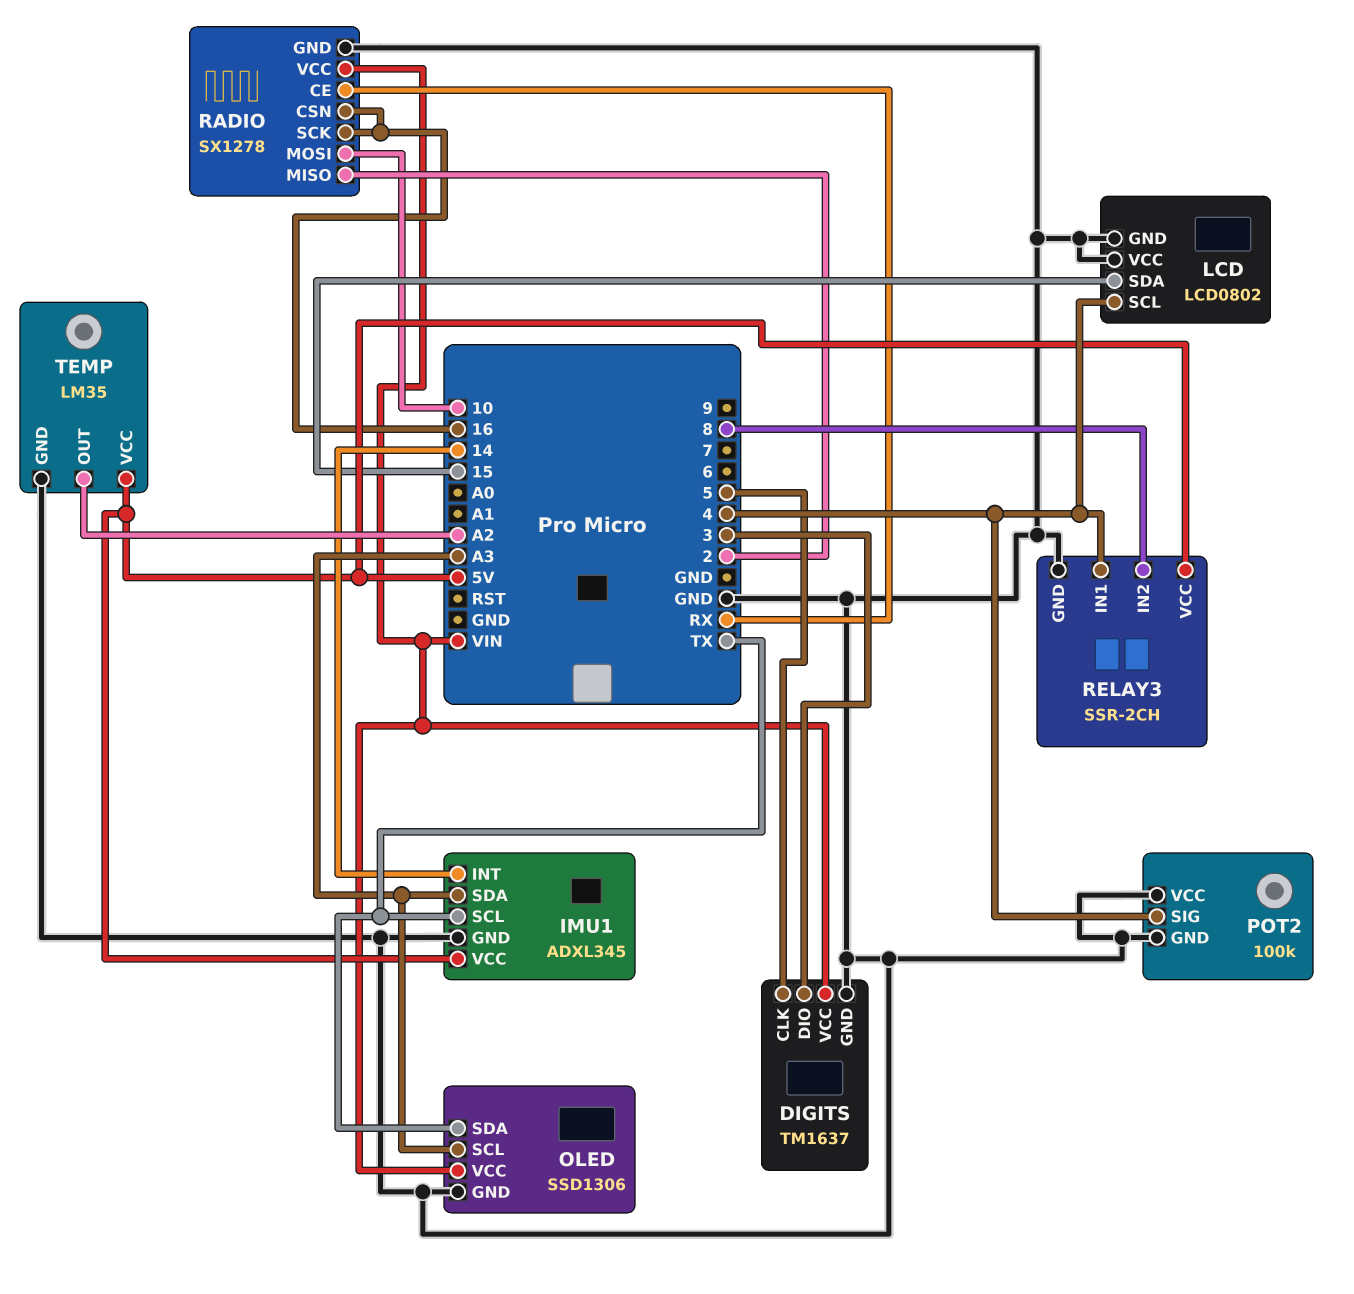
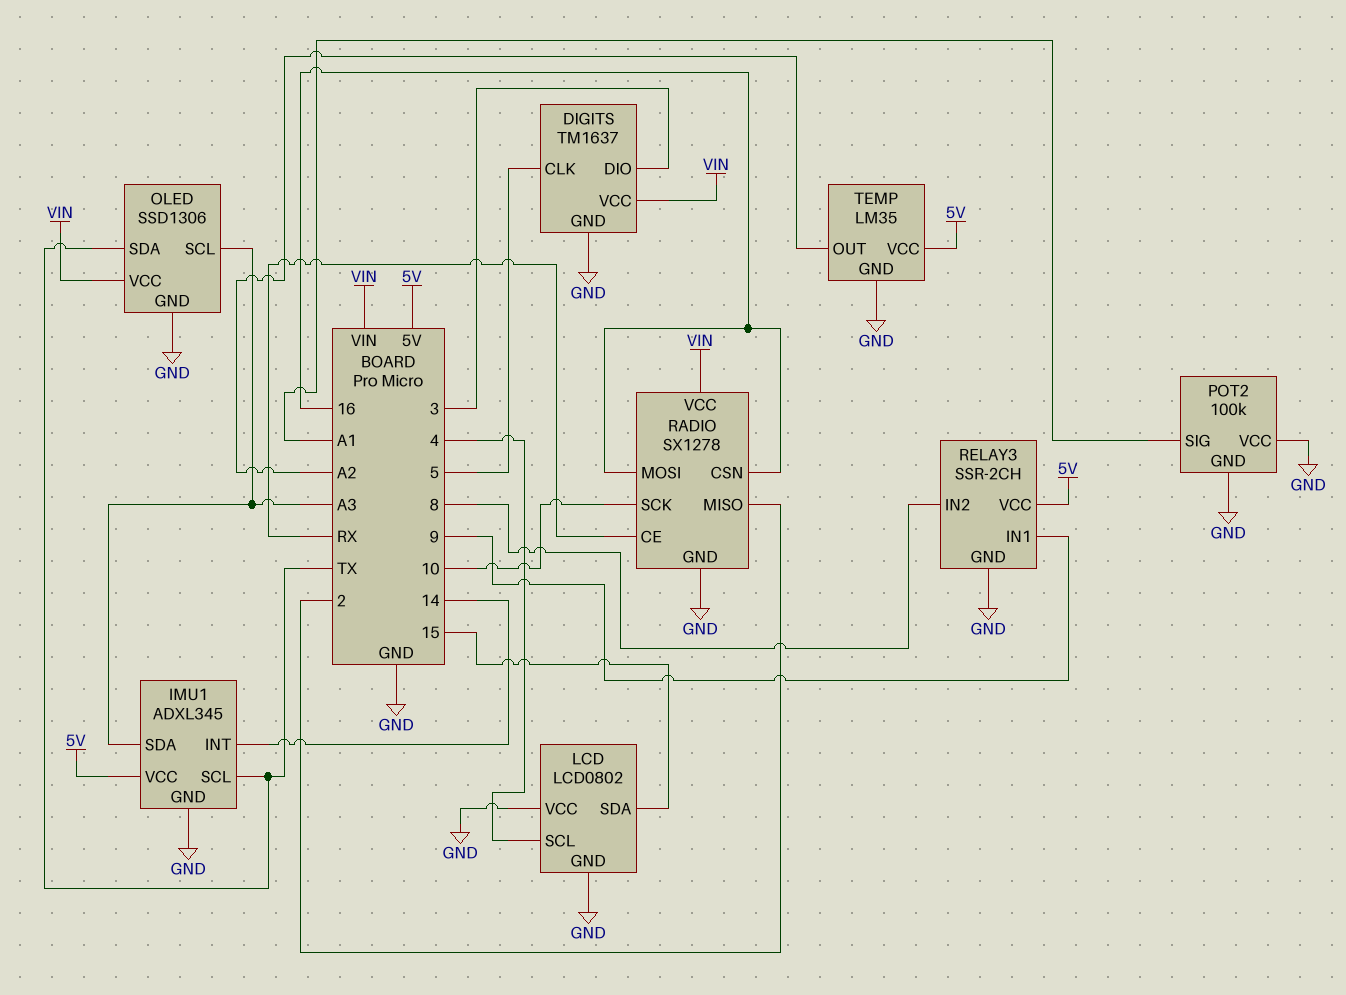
POT2 pin SIG: 4 -> A1
RADIO pin MOSI: 10 -> 16
RADIO pin SCK: 16 -> 10
RELAY3 pin IN1: 4 -> 9

